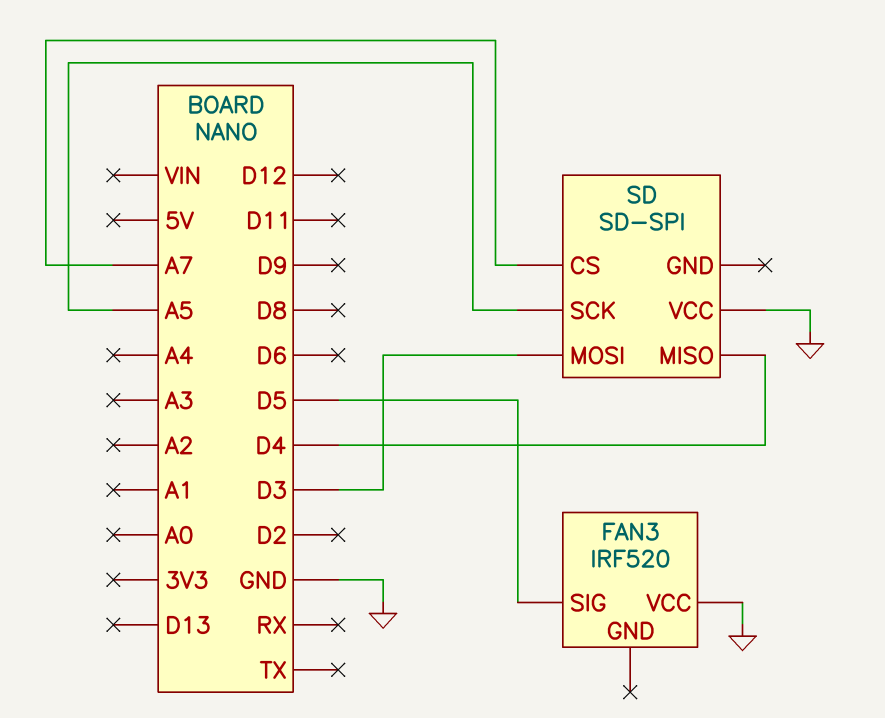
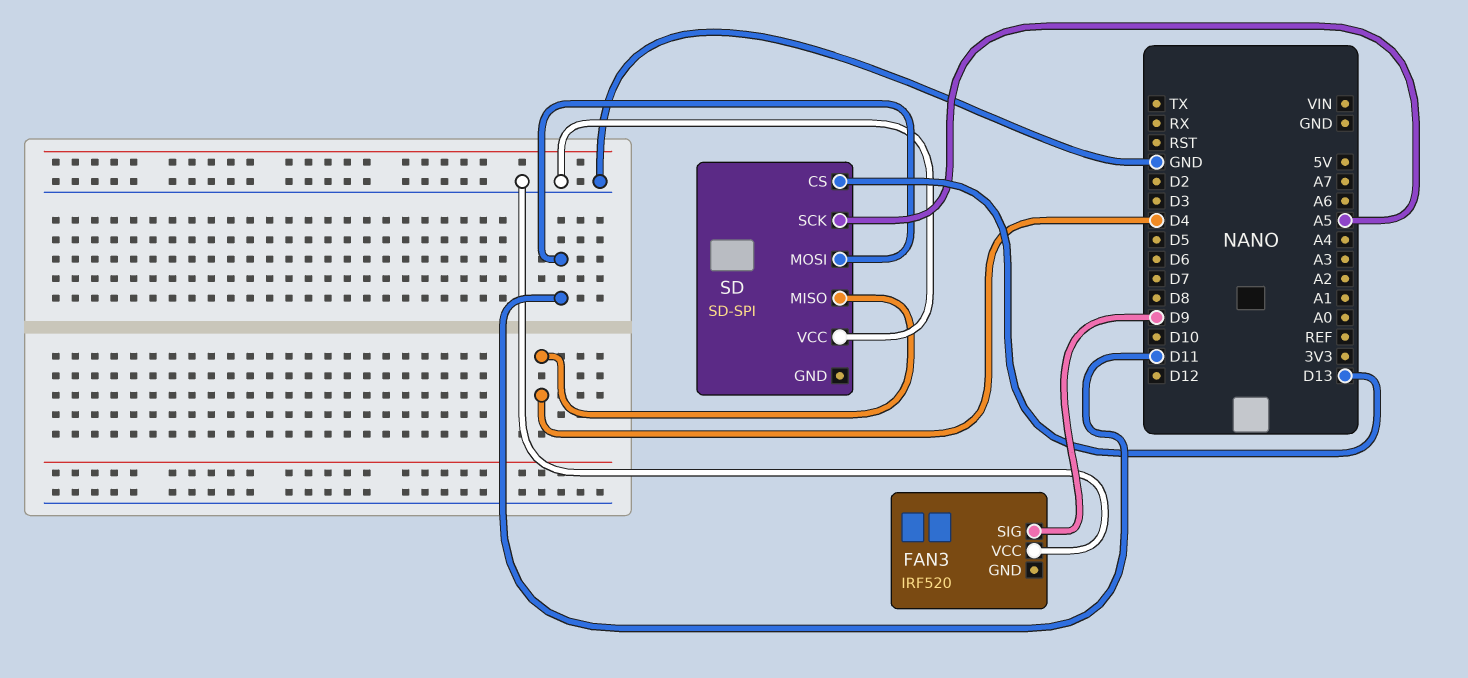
FAN3 pin SIG: D5 -> D9
SD pin CS: A7 -> D13
SD pin MOSI: D3 -> D11

